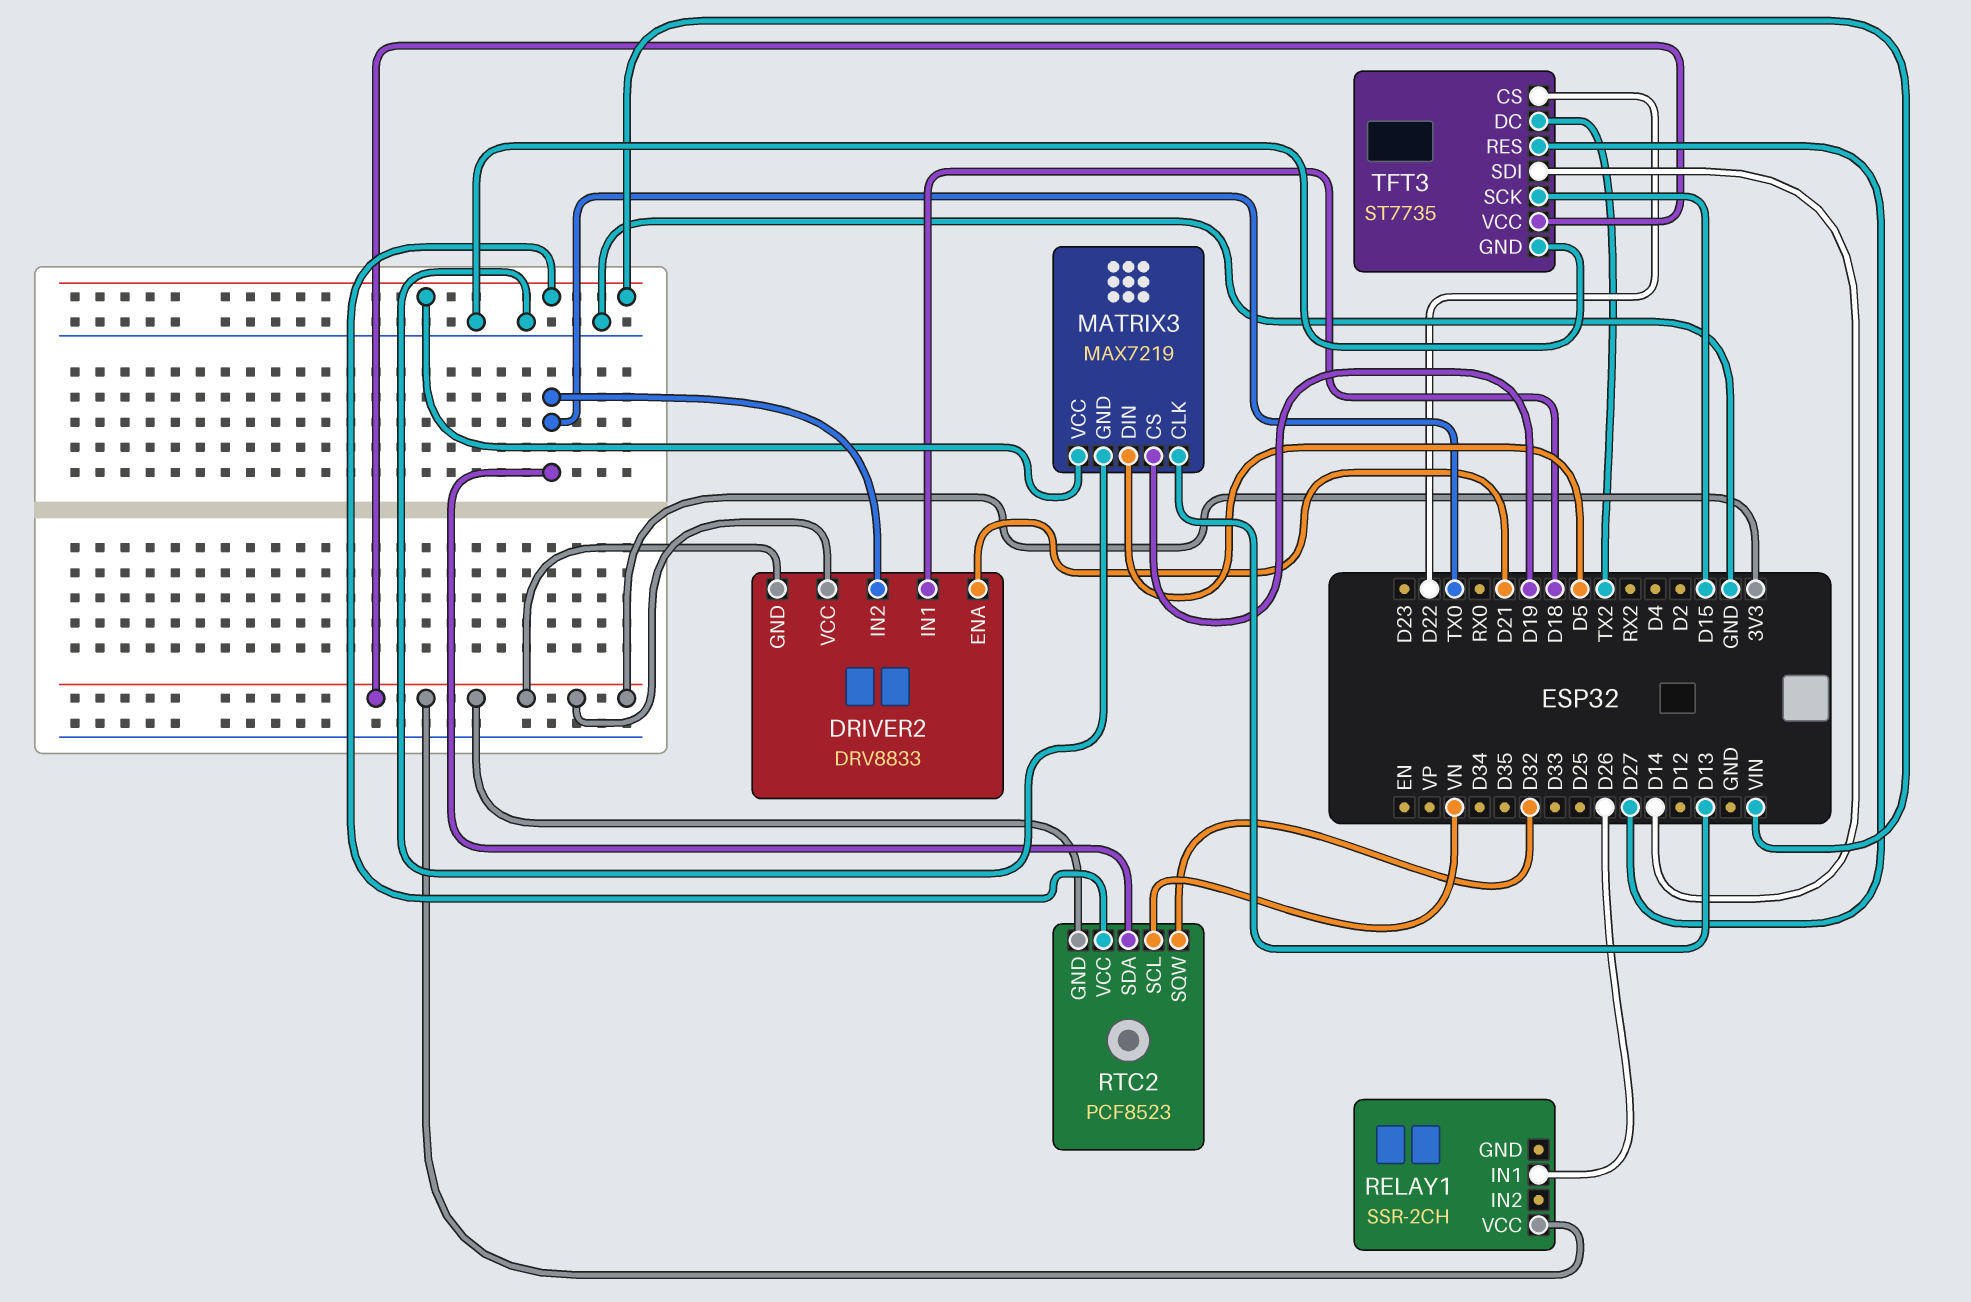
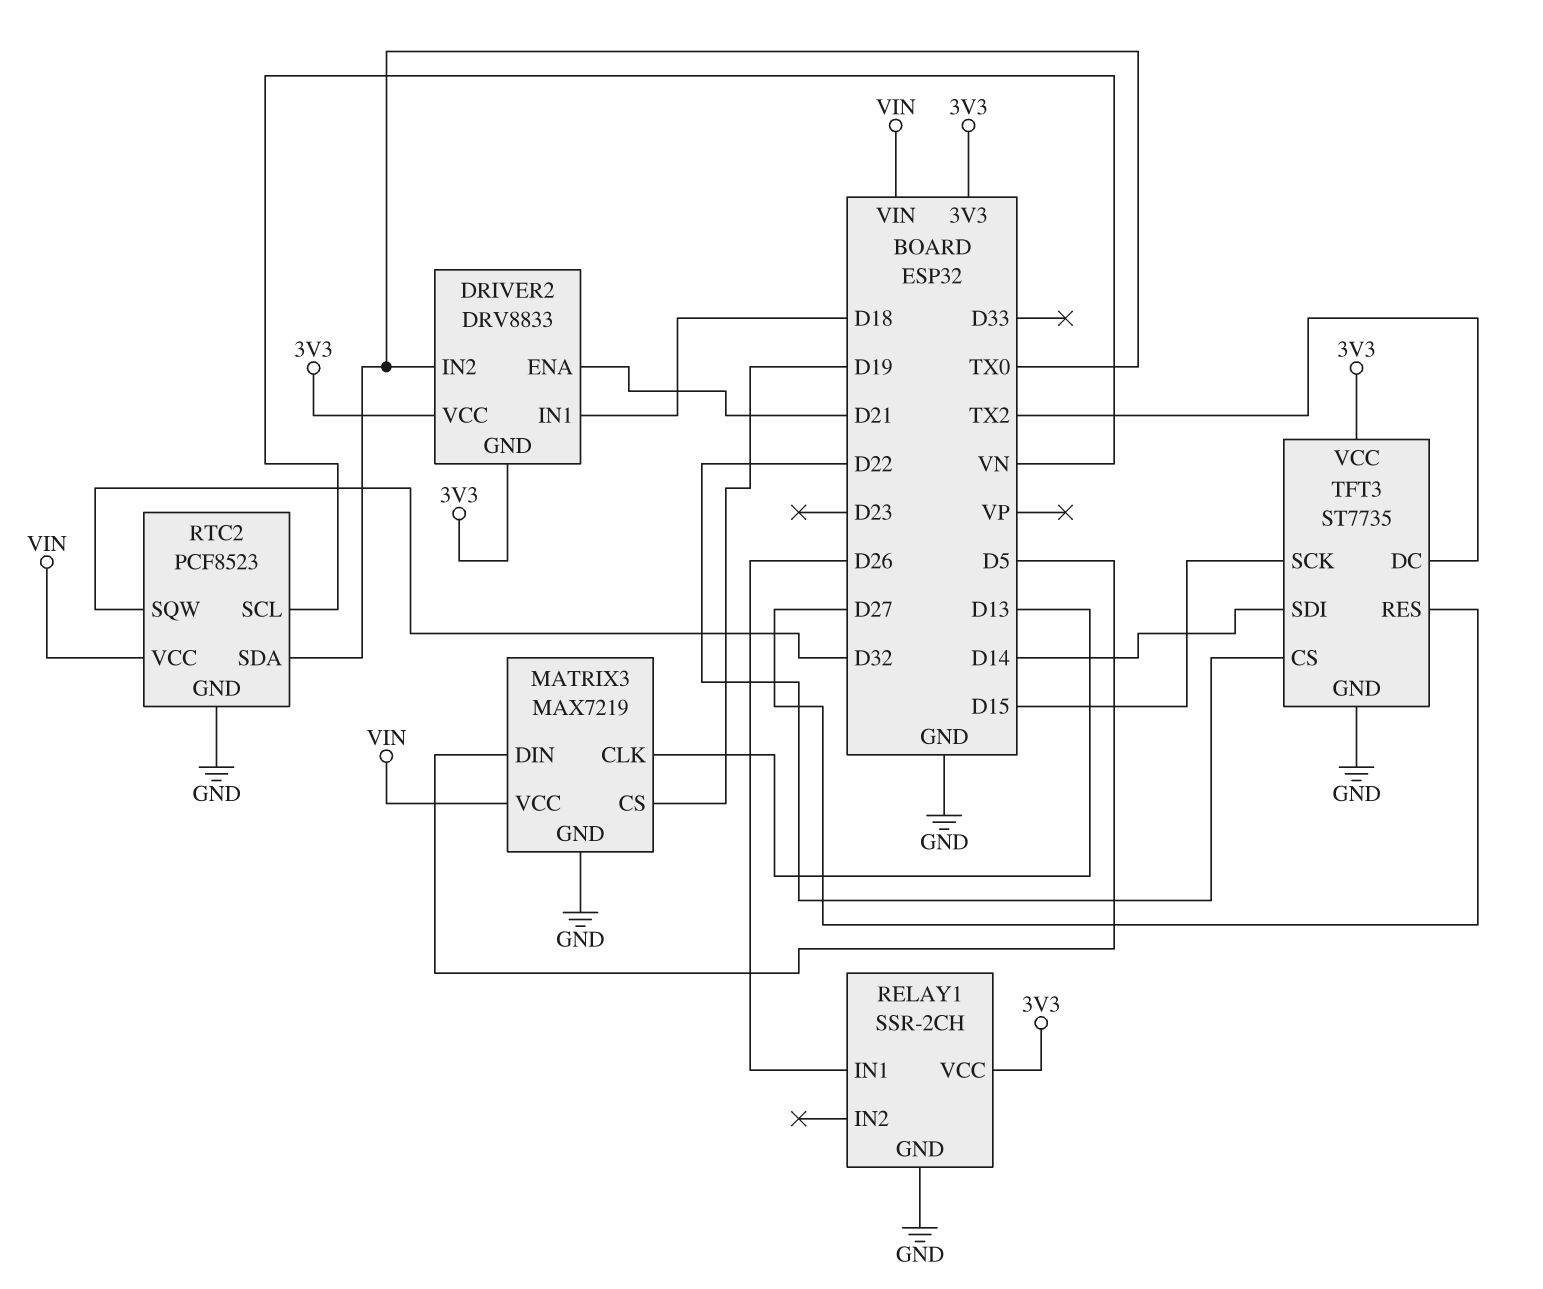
RELAY1 pin GND: none -> GND
RTC2 pin GND: 3V3 -> GND

